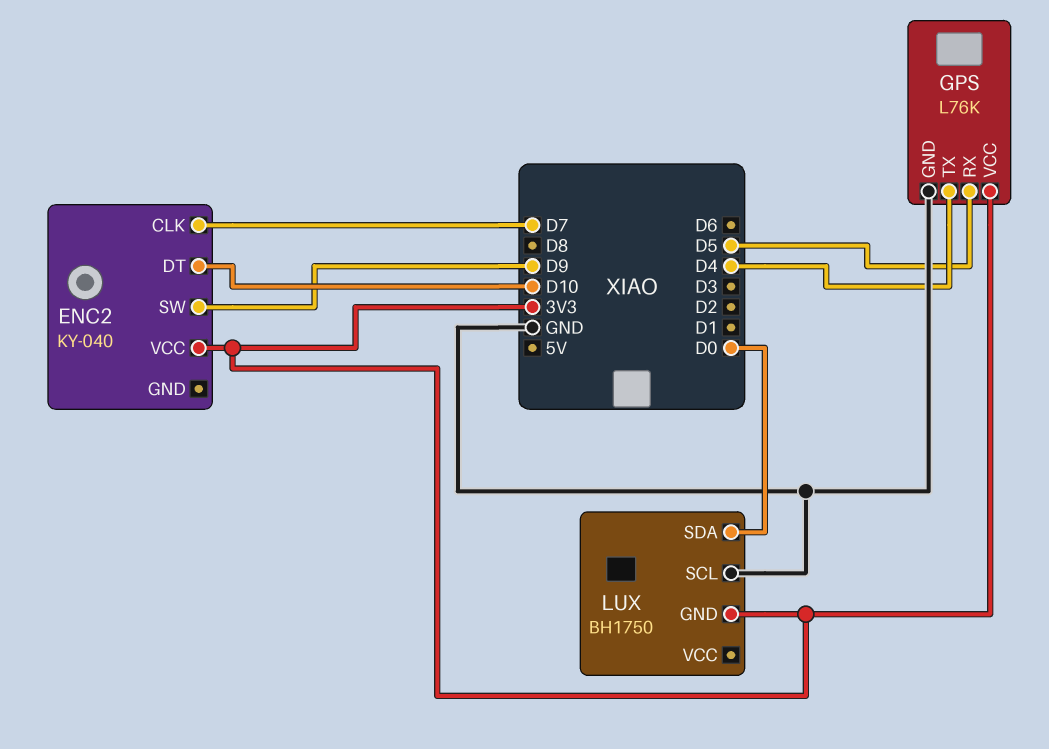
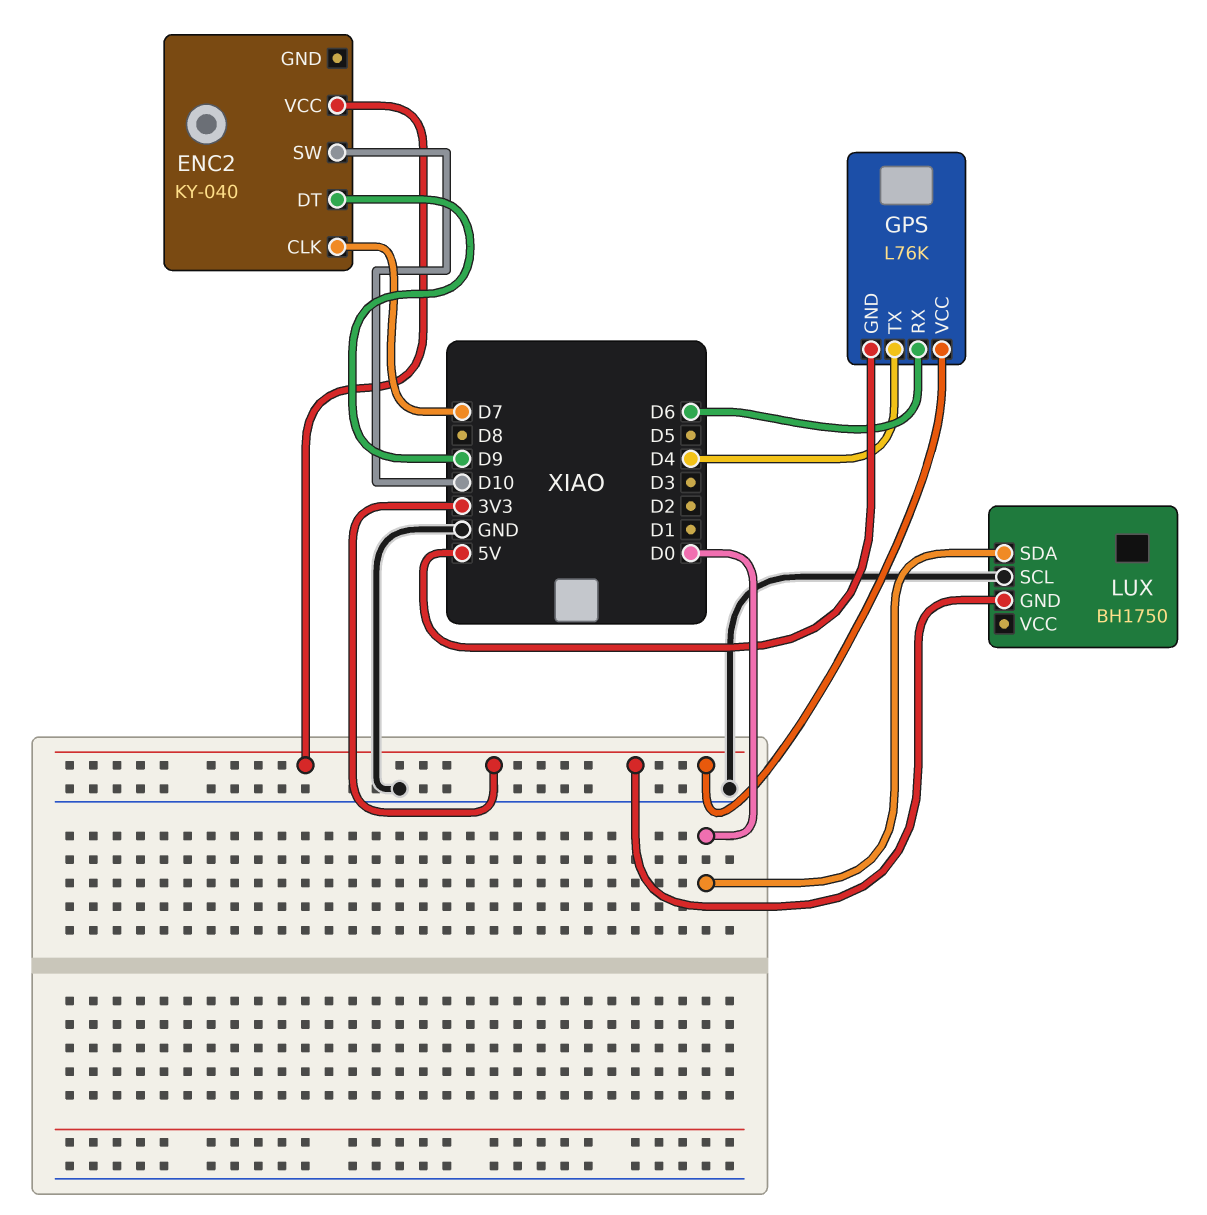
ENC2 pin DT: D10 -> D9
ENC2 pin SW: D9 -> D10
GPS pin GND: GND -> 5V
GPS pin RX: D5 -> D6

